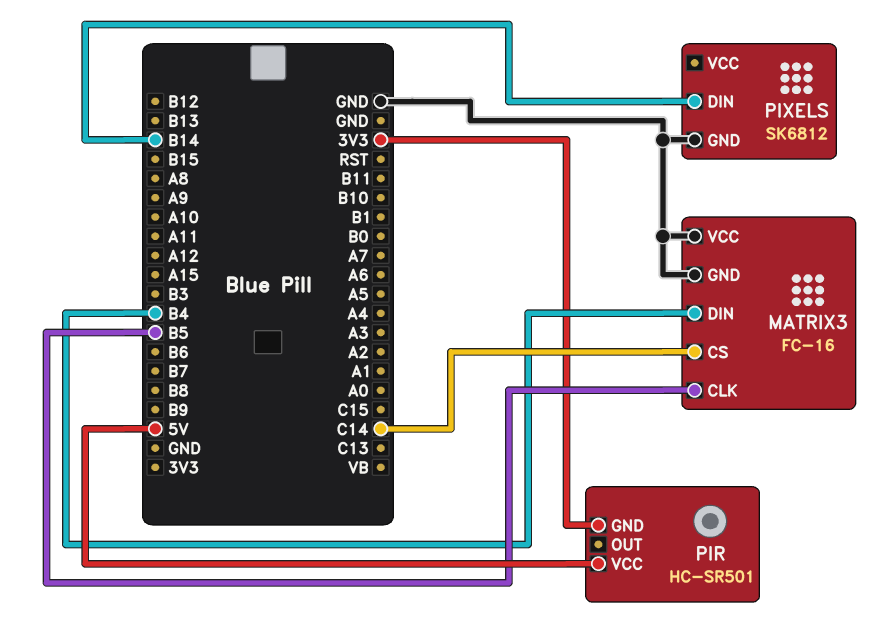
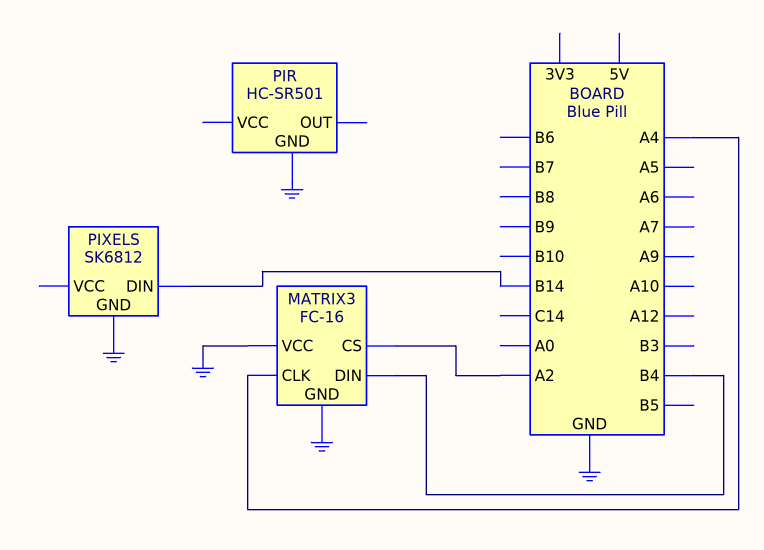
MATRIX3 pin CLK: B5 -> A4
MATRIX3 pin CS: C14 -> A2
PIR pin GND: 3V3 -> GND
PIR pin VCC: 5V -> none

